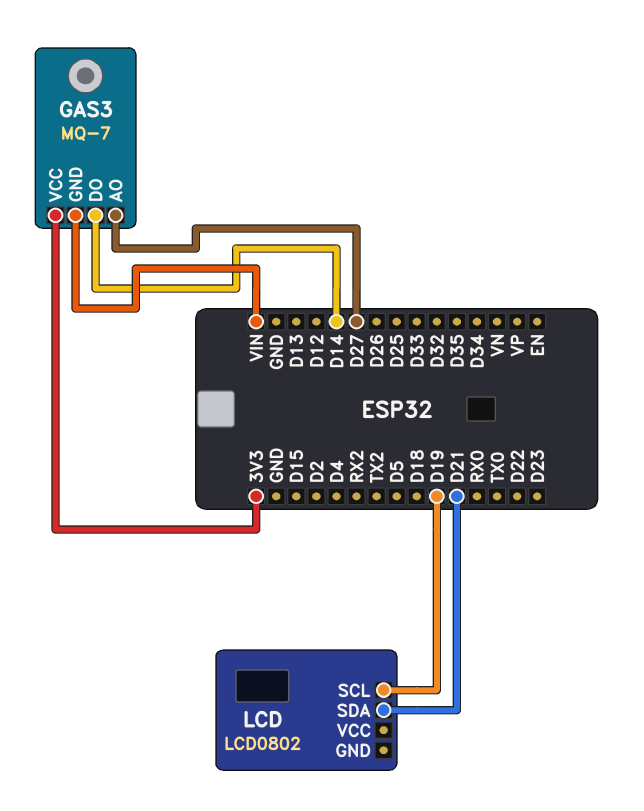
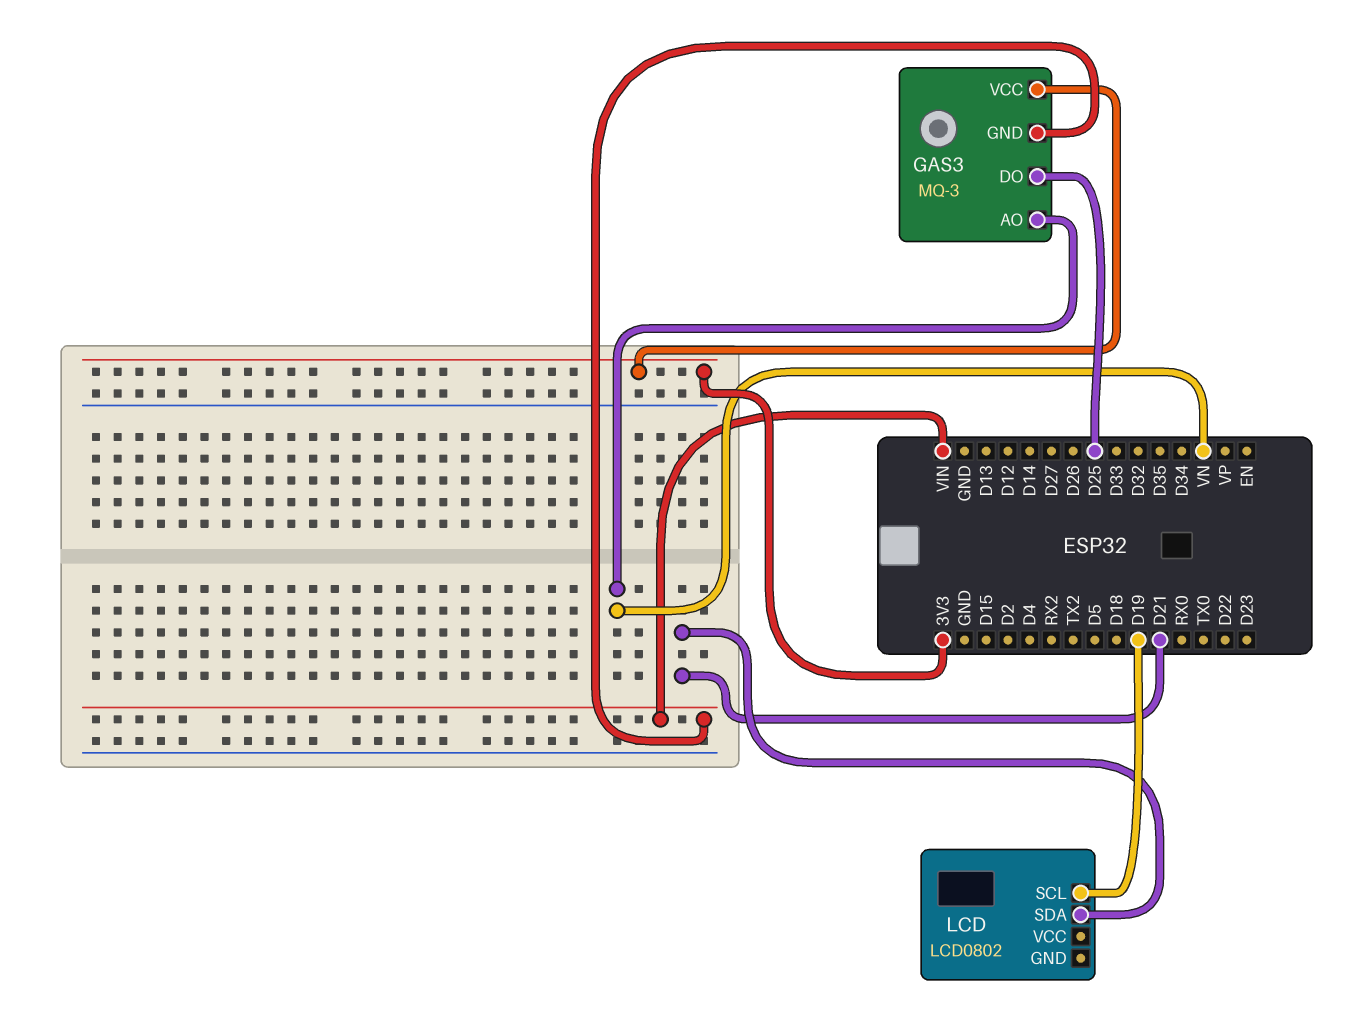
GAS3: MQ-7 -> MQ-3
GAS3 pin AO: D27 -> VN
GAS3 pin DO: D14 -> D25

